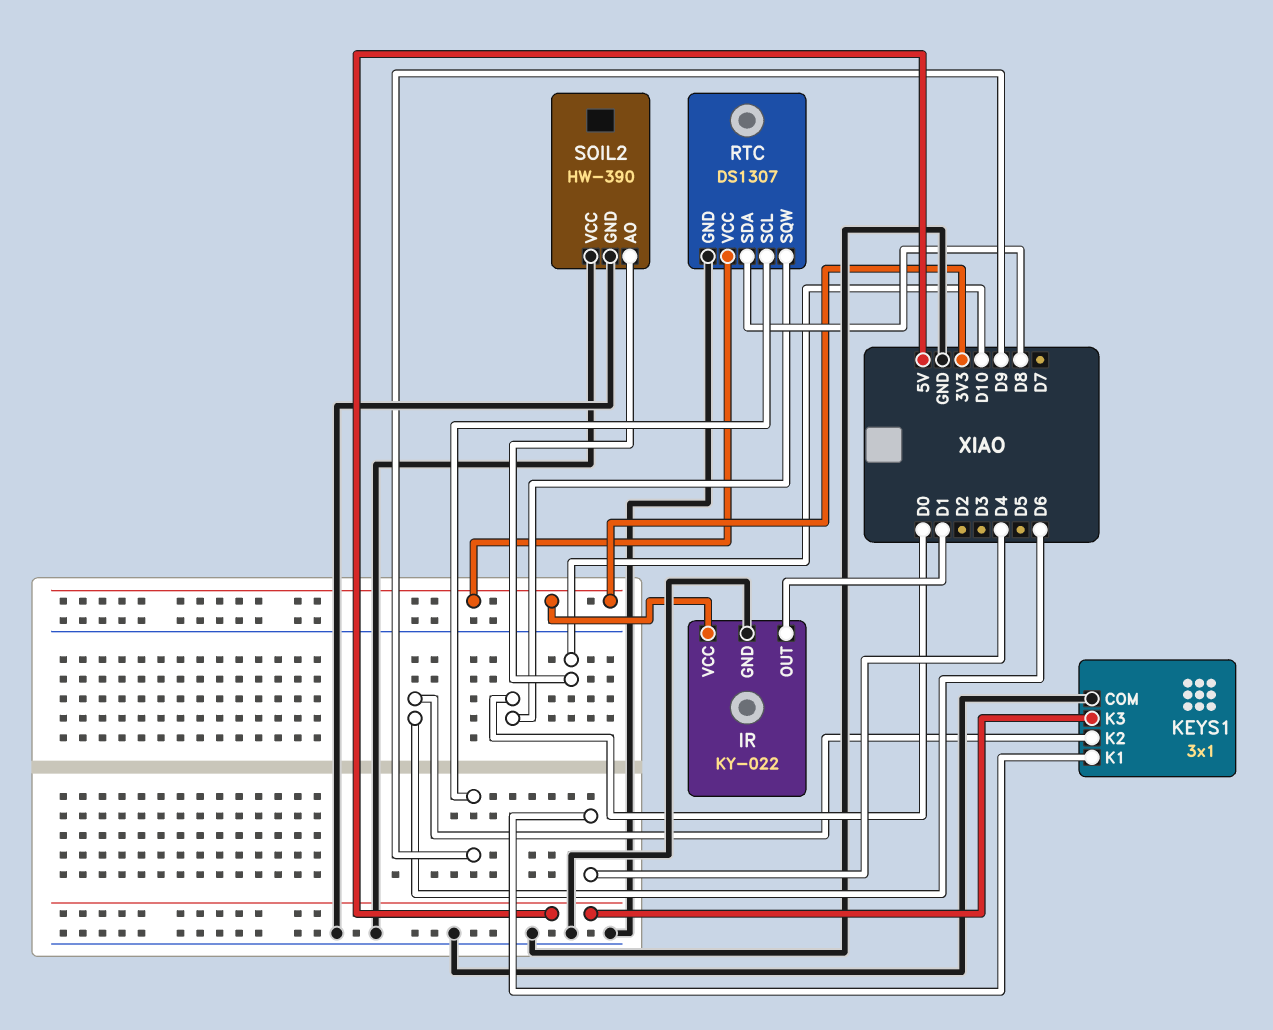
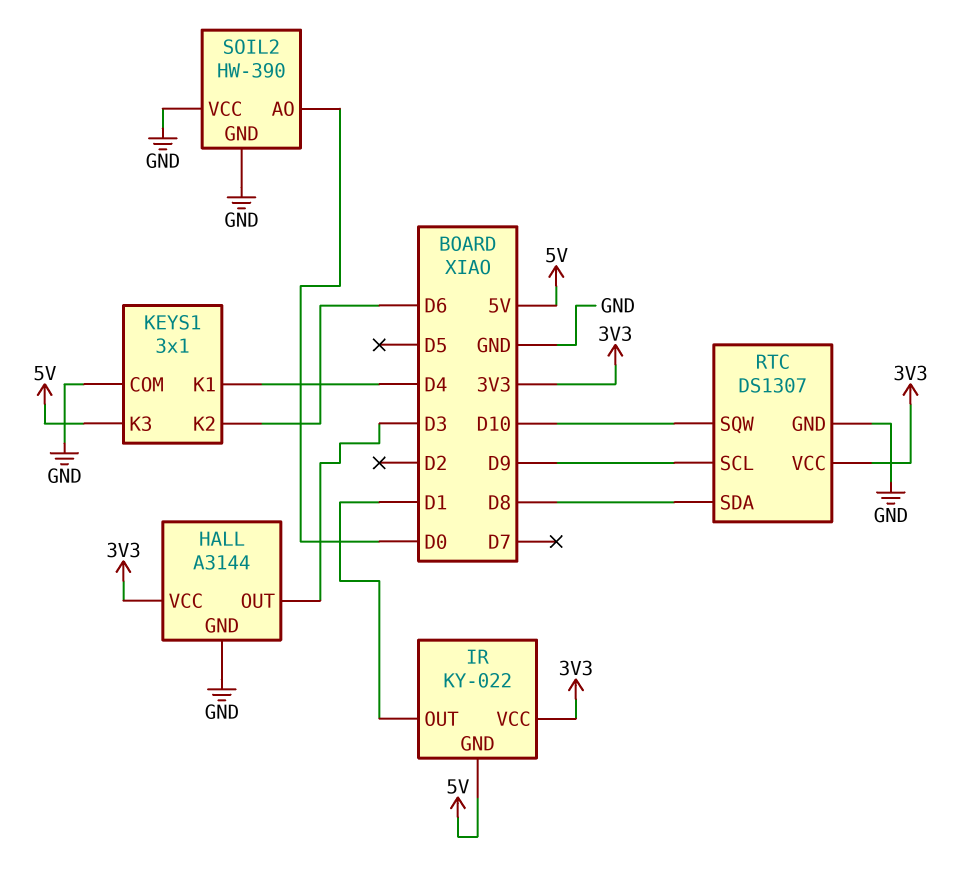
HALL: none -> A3144
HALL pin GND: none -> GND
HALL pin OUT: none -> D3
HALL pin VCC: none -> 3V3
IR pin GND: GND -> 5V
RTC pin SQW: D0 -> D10
SOIL2 pin AO: D10 -> D0

